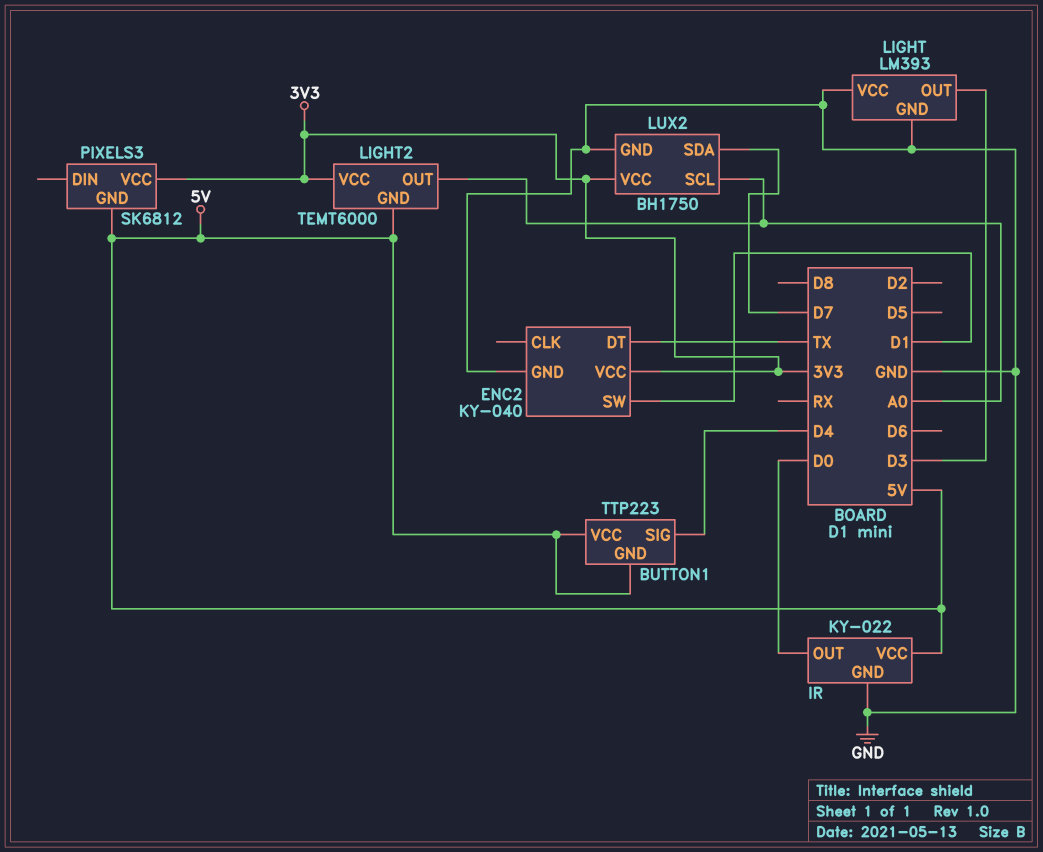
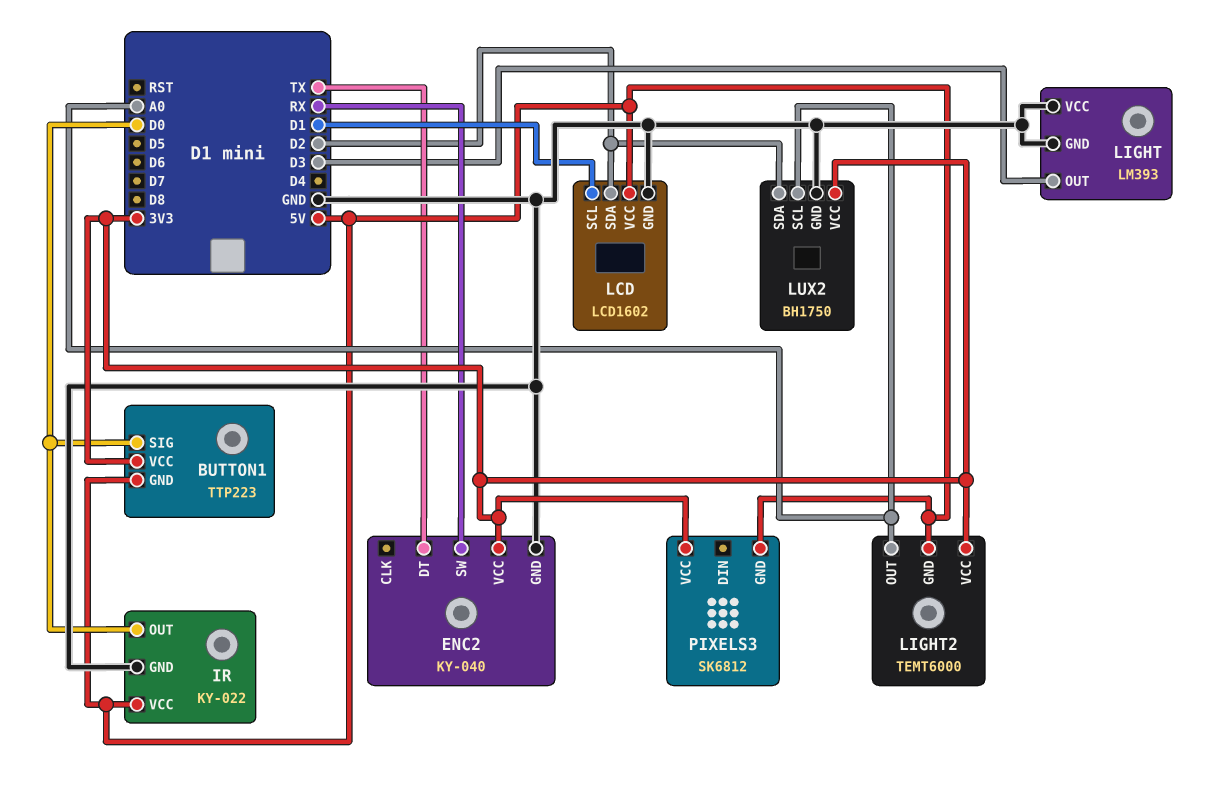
BUTTON1 pin SIG: D4 -> D0
BUTTON1 pin VCC: 5V -> 3V3
ENC2 pin SW: D1 -> RX
LCD: none -> LCD1602
LCD pin GND: none -> GND
LCD pin SCL: none -> D1
LCD pin SDA: none -> D2
LCD pin VCC: none -> 5V
LUX2 pin SDA: D7 -> D2

